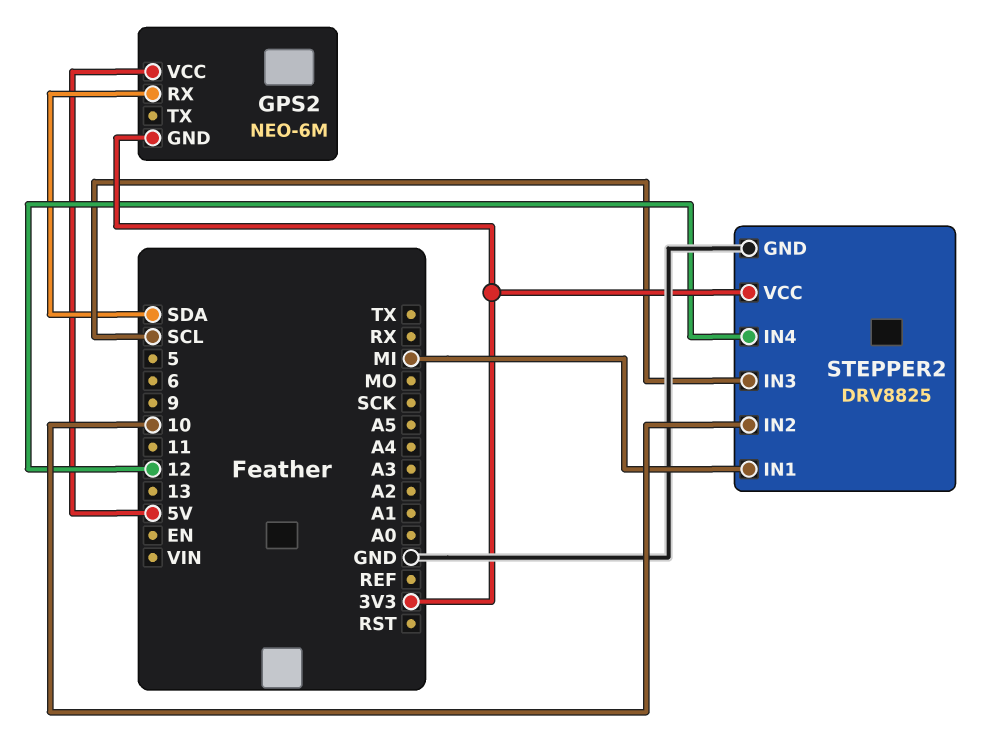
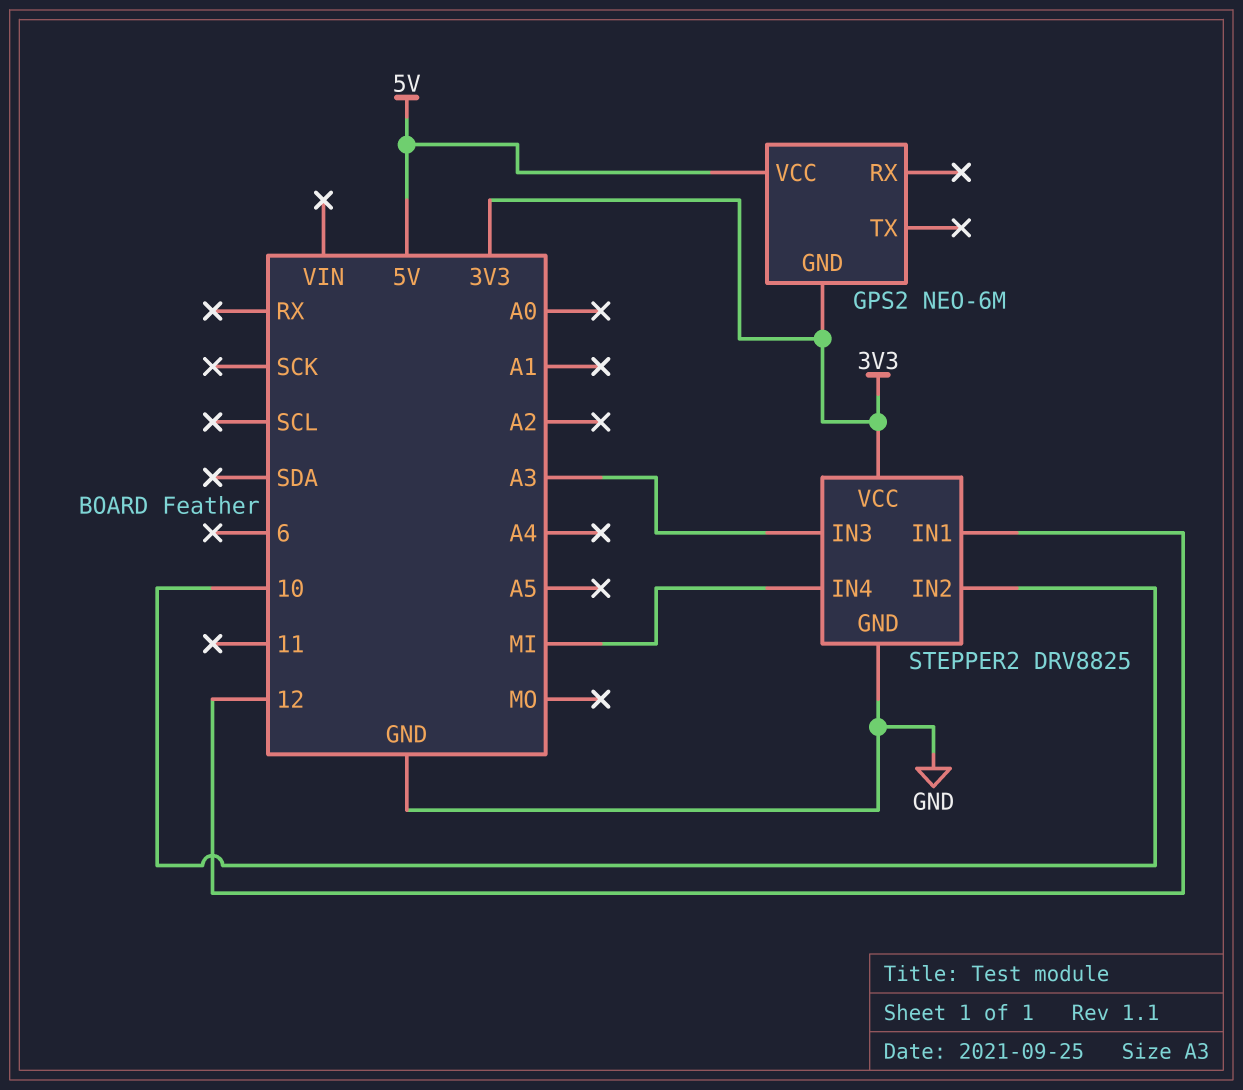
GPS2 pin RX: SDA -> none
STEPPER2 pin IN1: MI -> 12
STEPPER2 pin IN3: SCL -> A3
STEPPER2 pin IN4: 12 -> MI

